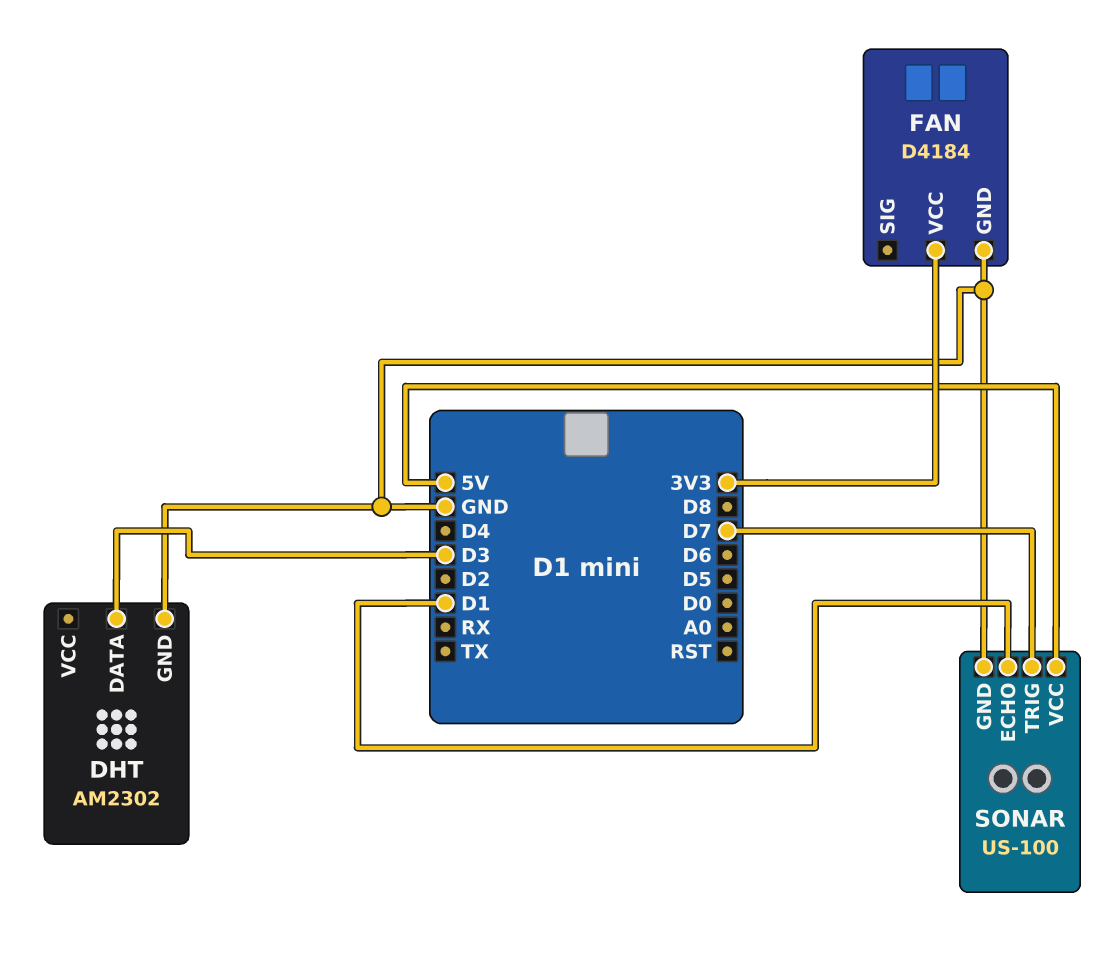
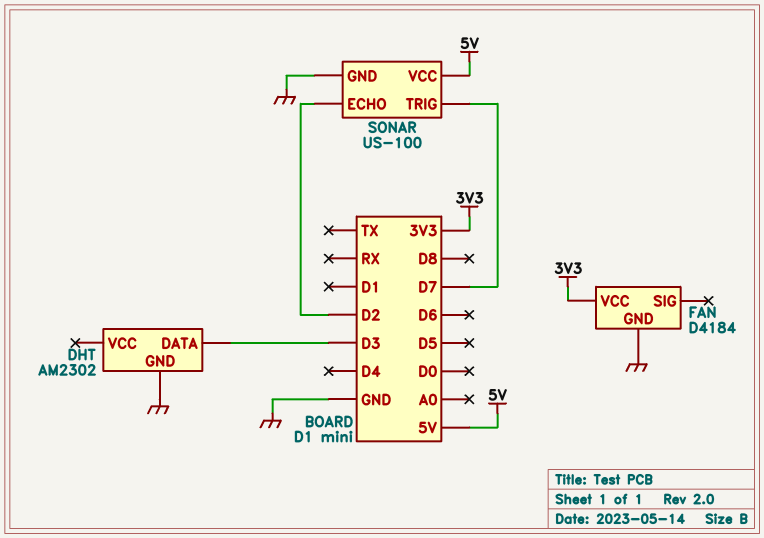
SONAR pin ECHO: D1 -> D2

